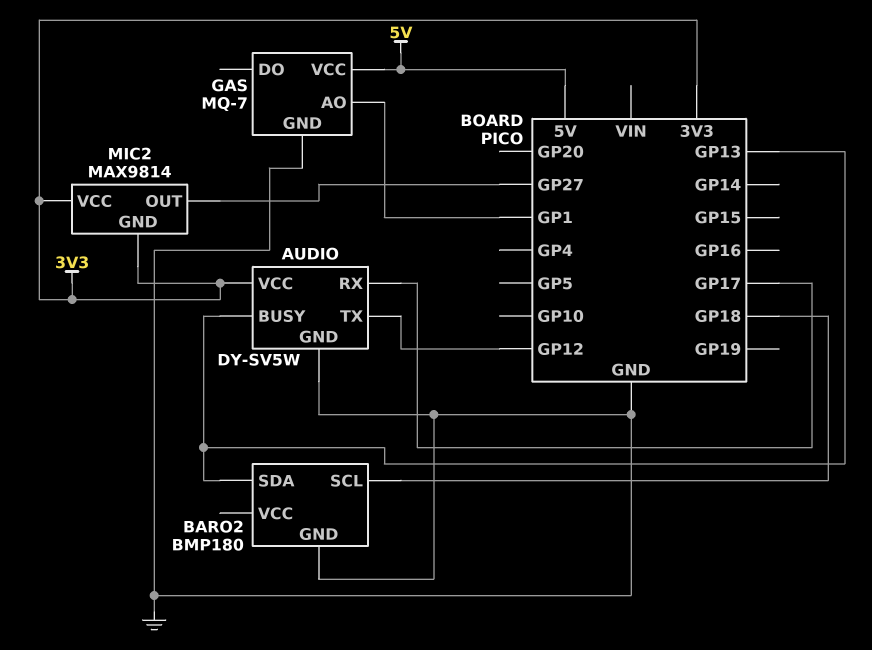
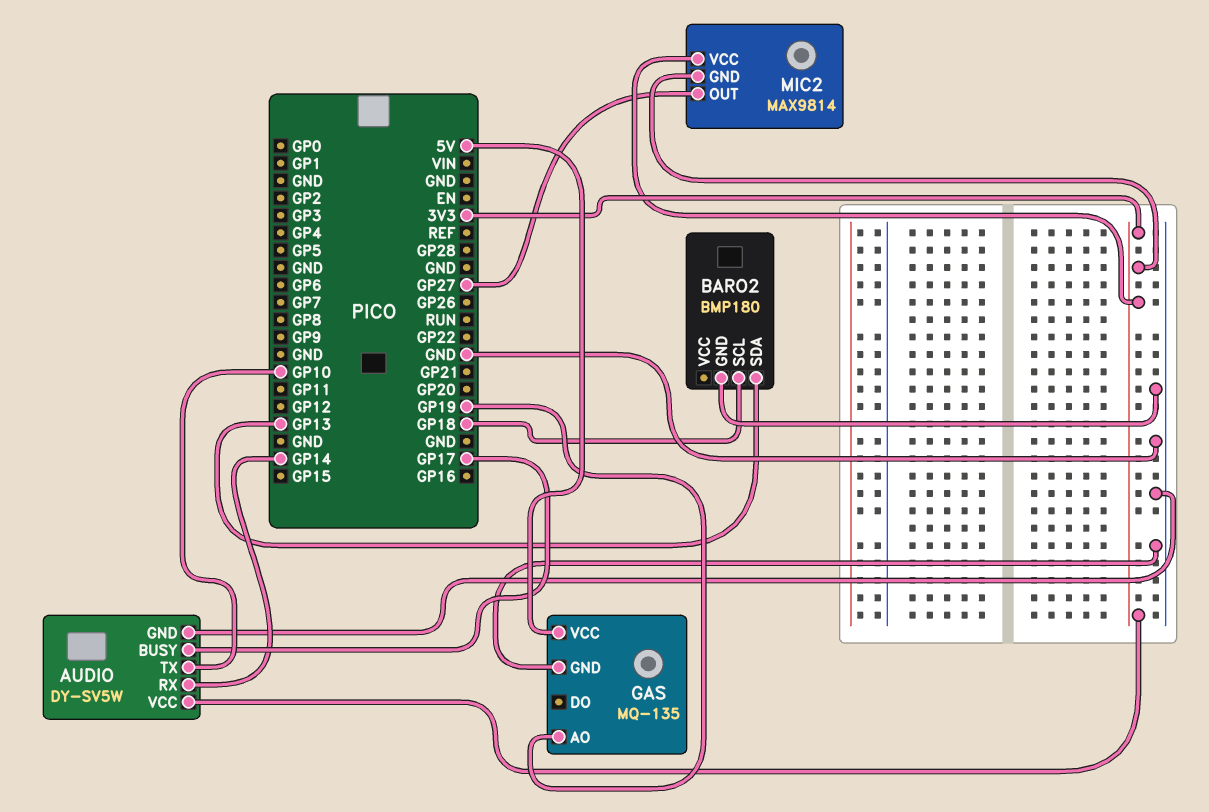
AUDIO pin BUSY: GP13 -> GP17
AUDIO pin RX: GP17 -> GP14
AUDIO pin TX: GP12 -> GP10
GAS: MQ-7 -> MQ-135
GAS pin AO: GP1 -> GP19

